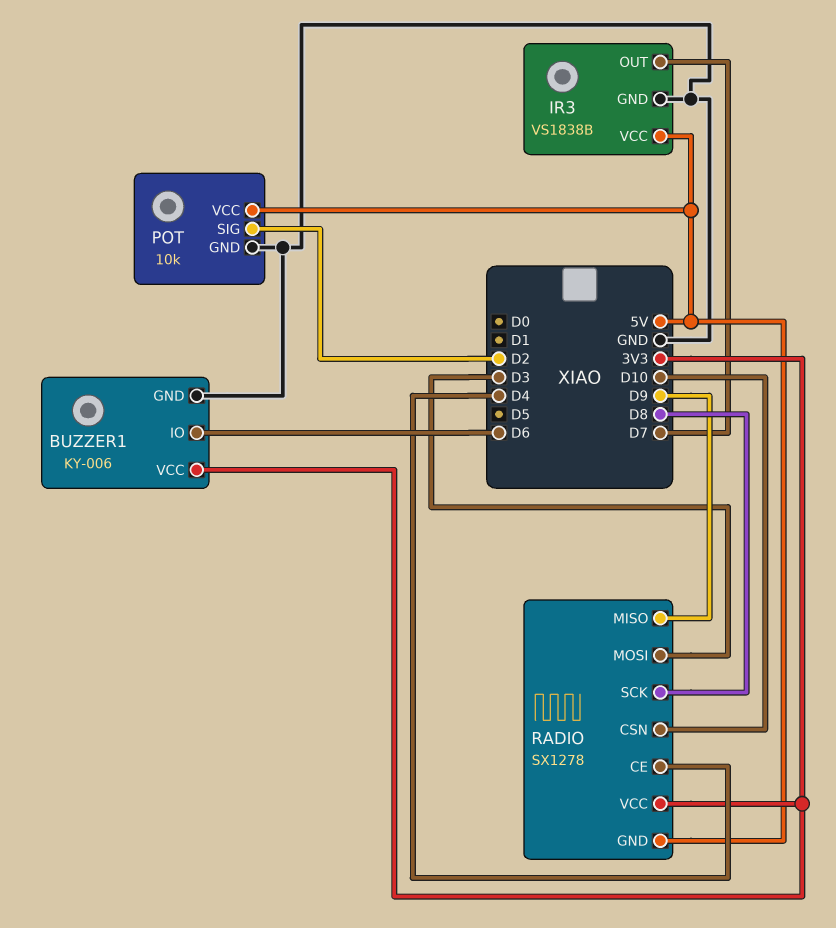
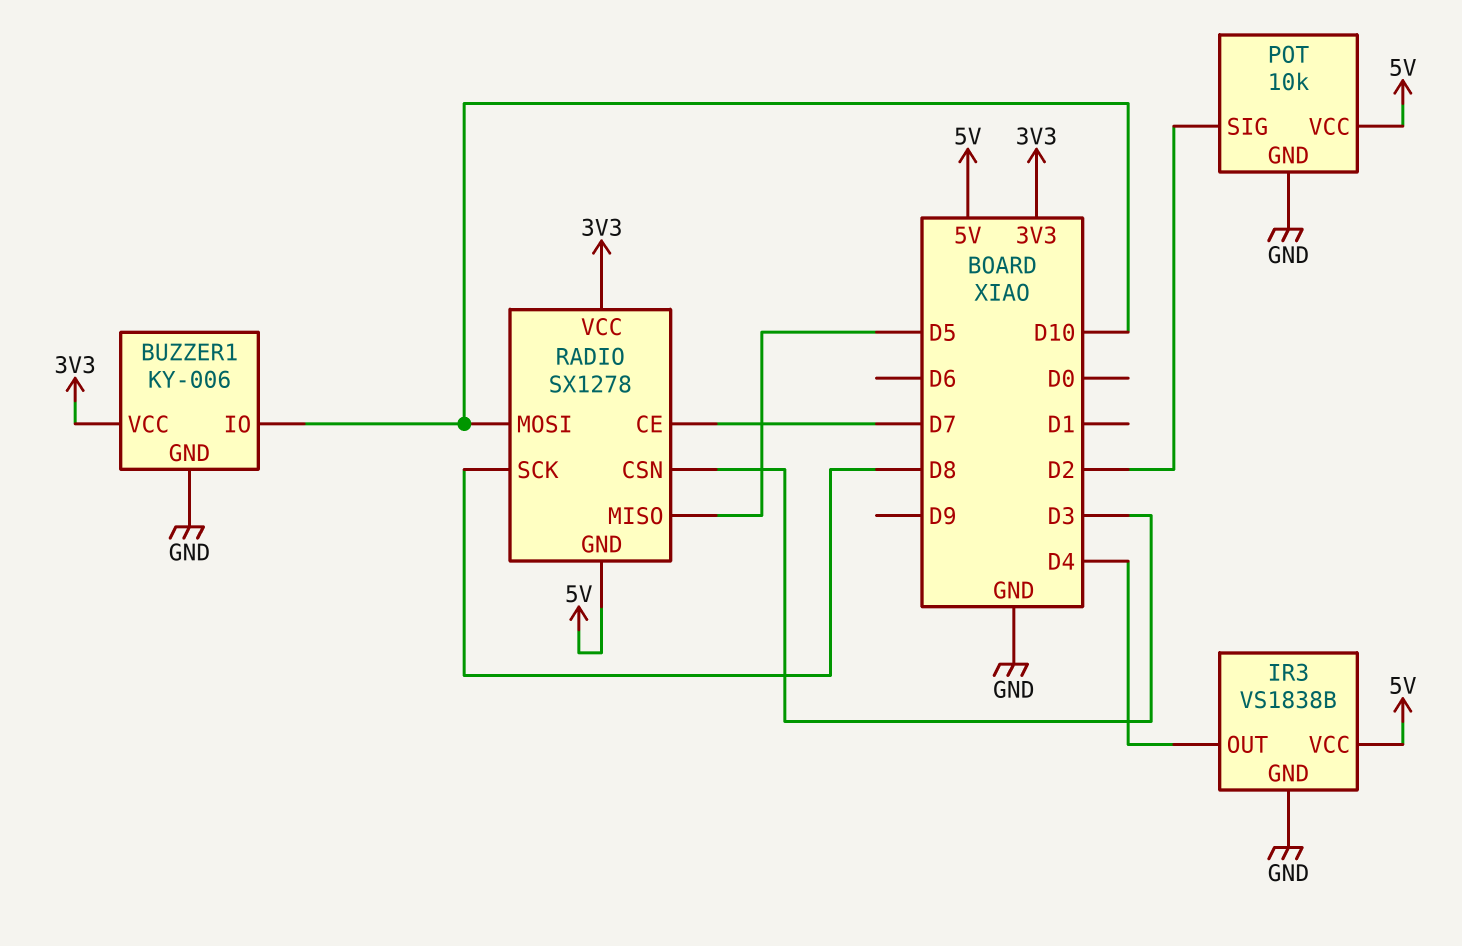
BUZZER1 pin IO: D6 -> D10
IR3 pin OUT: D7 -> D4
RADIO pin CE: D4 -> D7
RADIO pin CSN: D10 -> D3
RADIO pin MISO: D9 -> D5
RADIO pin MOSI: D3 -> D10

